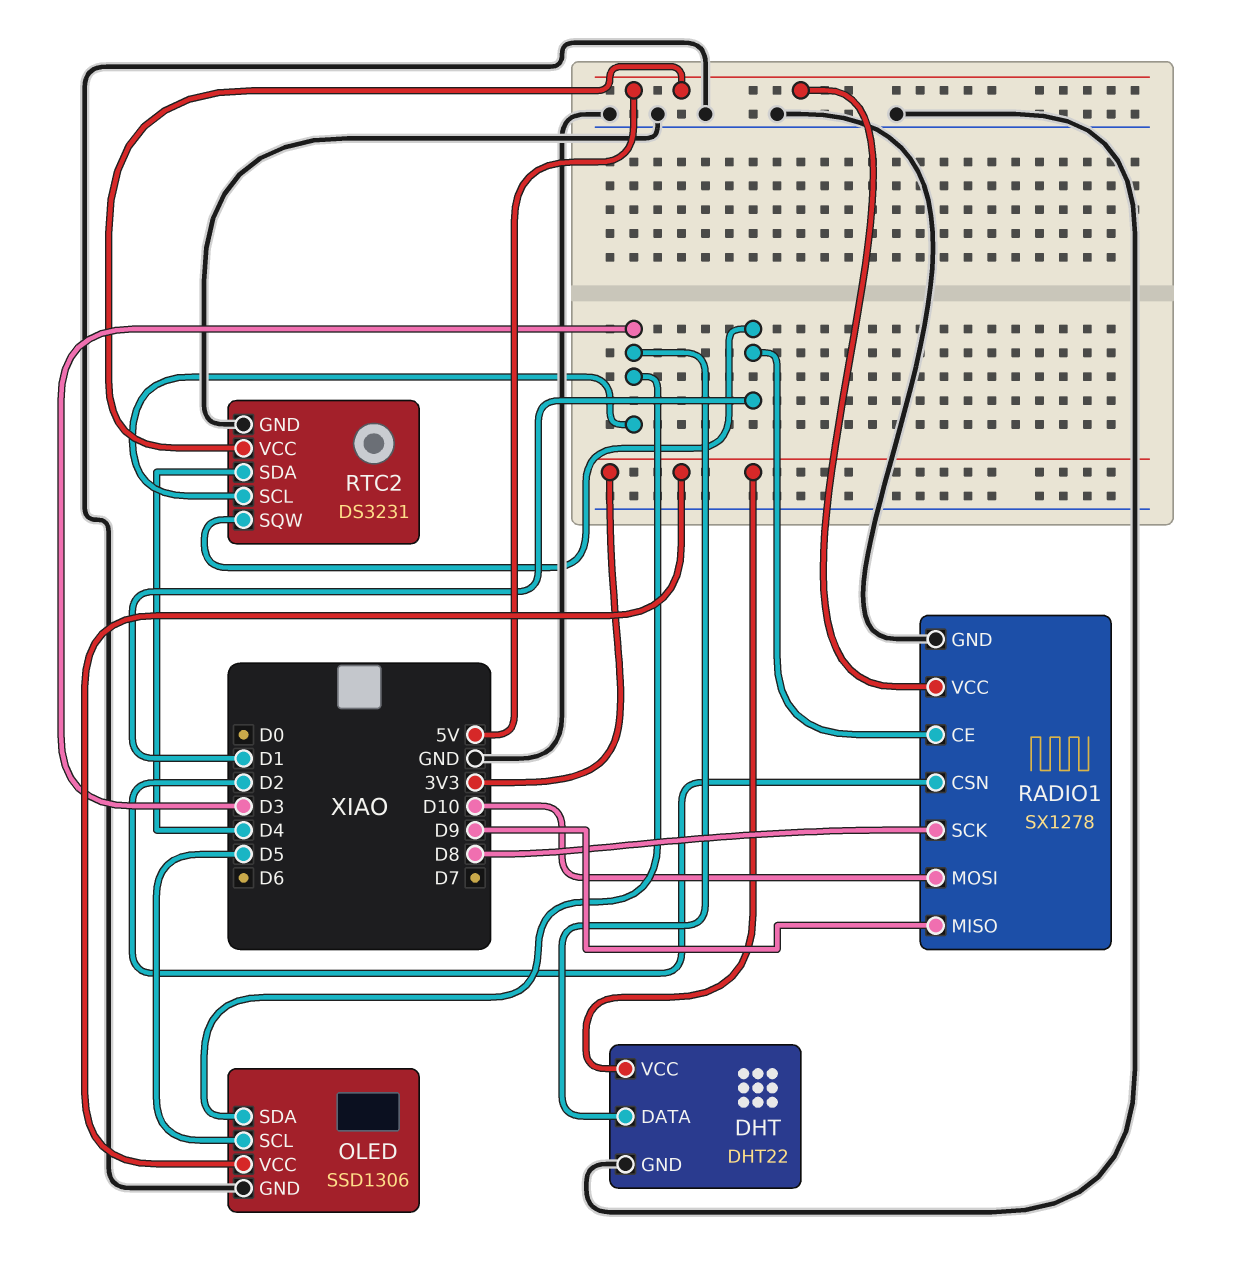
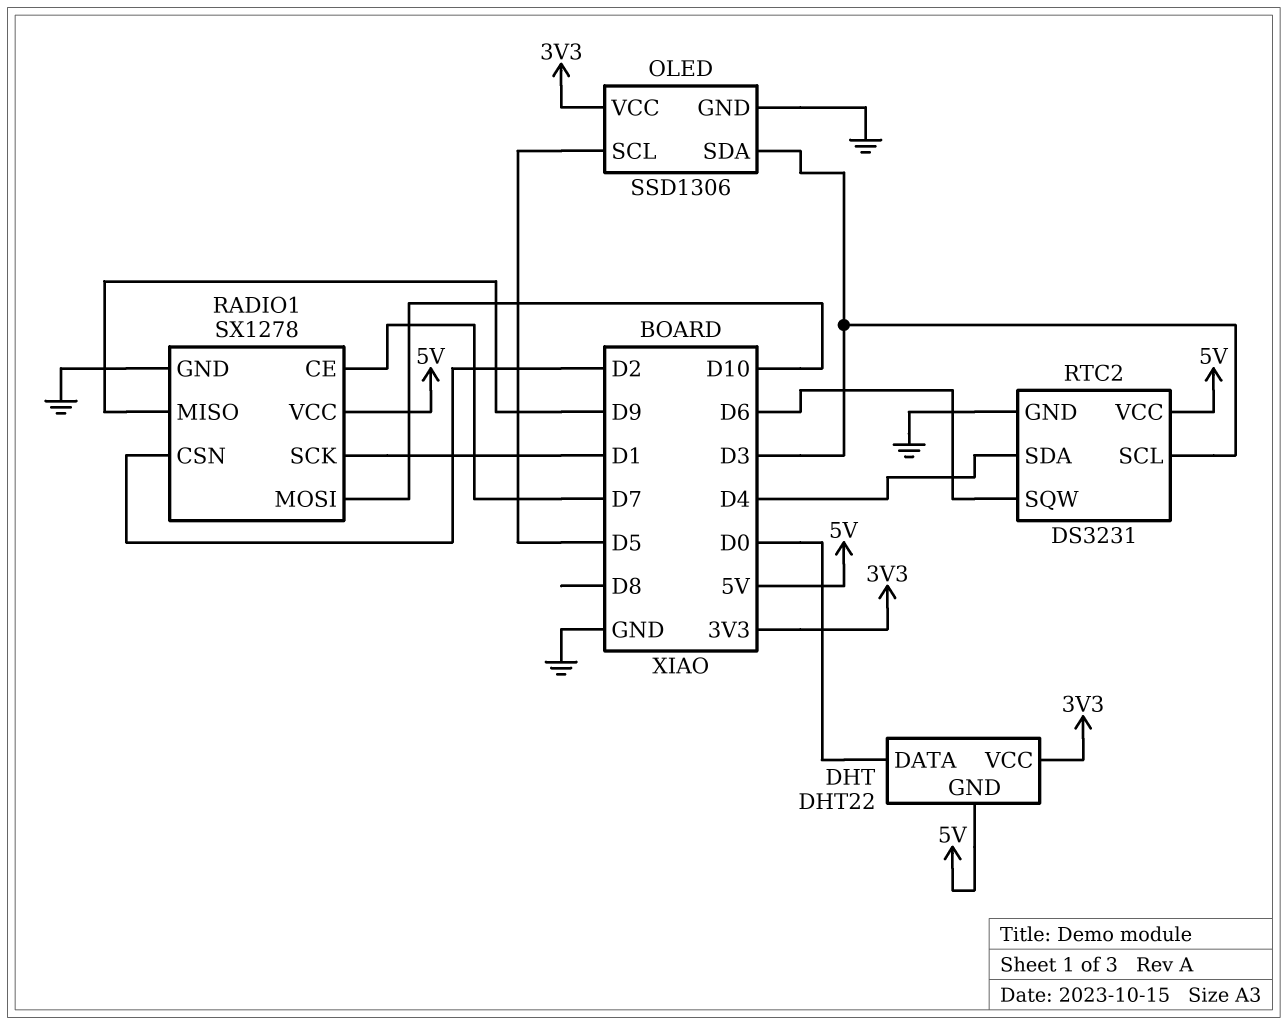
DHT pin DATA: D3 -> D0
DHT pin GND: GND -> 5V
RADIO1 pin CE: D1 -> D7
RADIO1 pin SCK: D8 -> D1
RTC2 pin SQW: D1 -> D6

